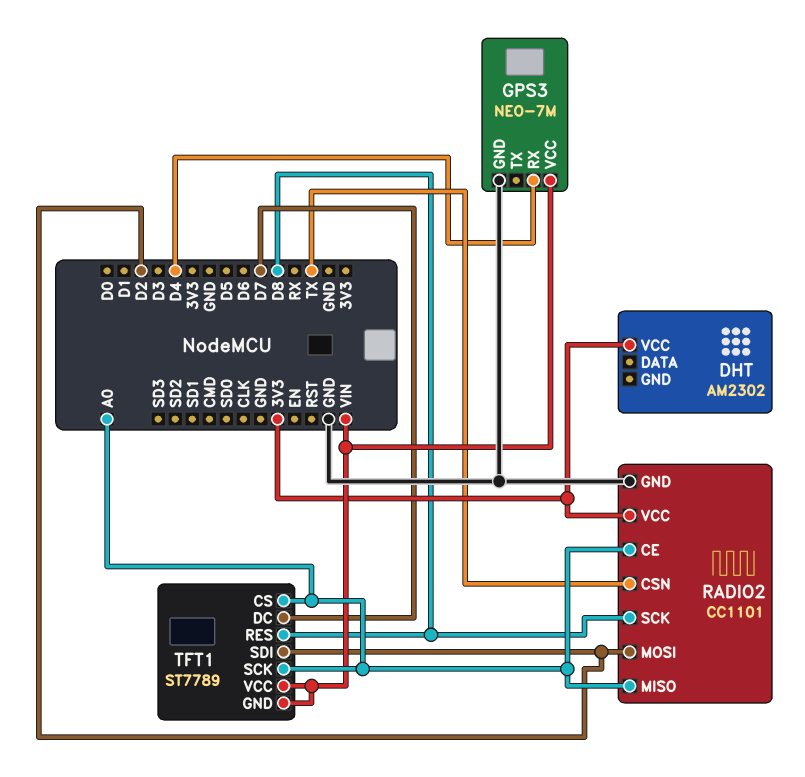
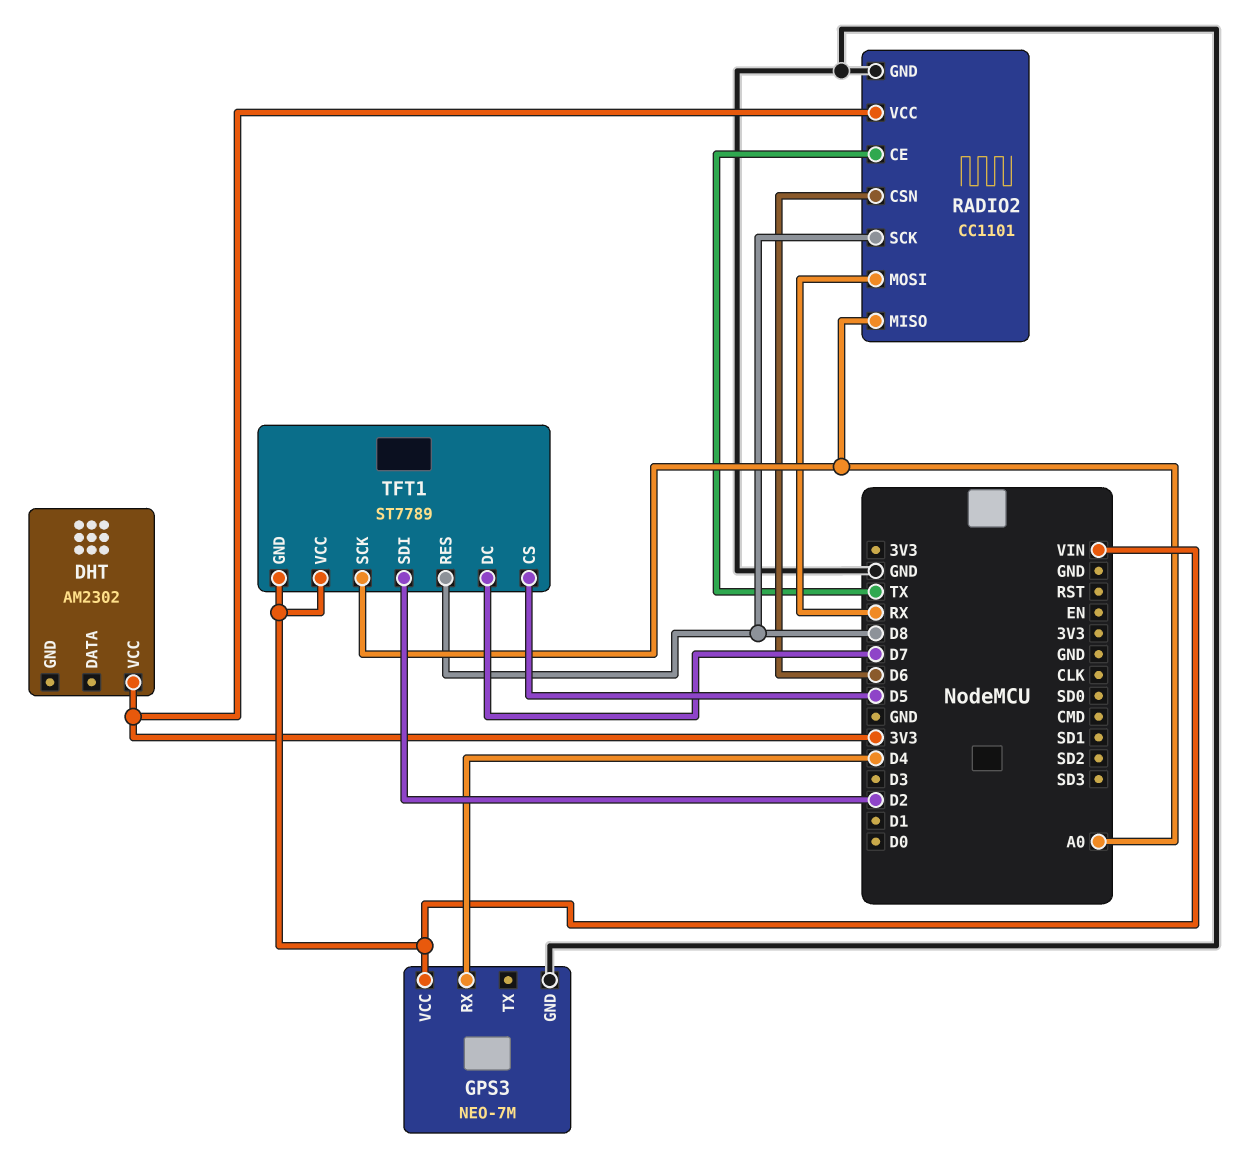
RADIO2 pin CE: A0 -> TX
RADIO2 pin CSN: TX -> D6
RADIO2 pin MOSI: D2 -> RX
TFT1 pin CS: A0 -> D5

